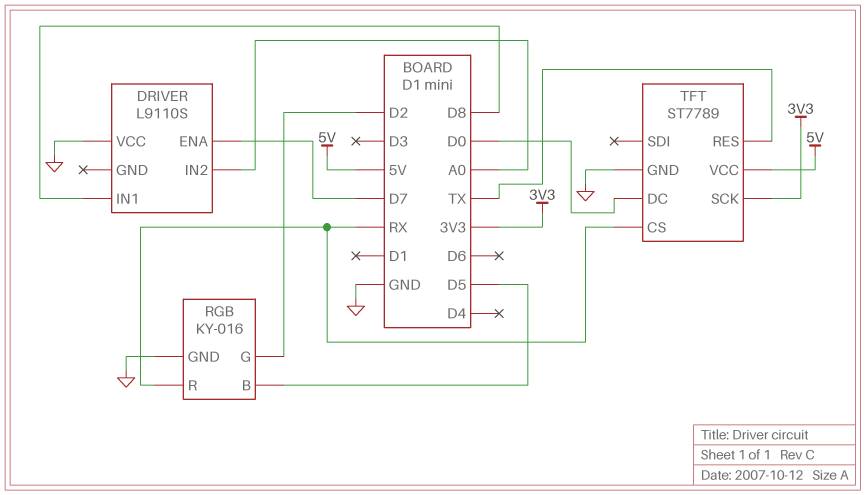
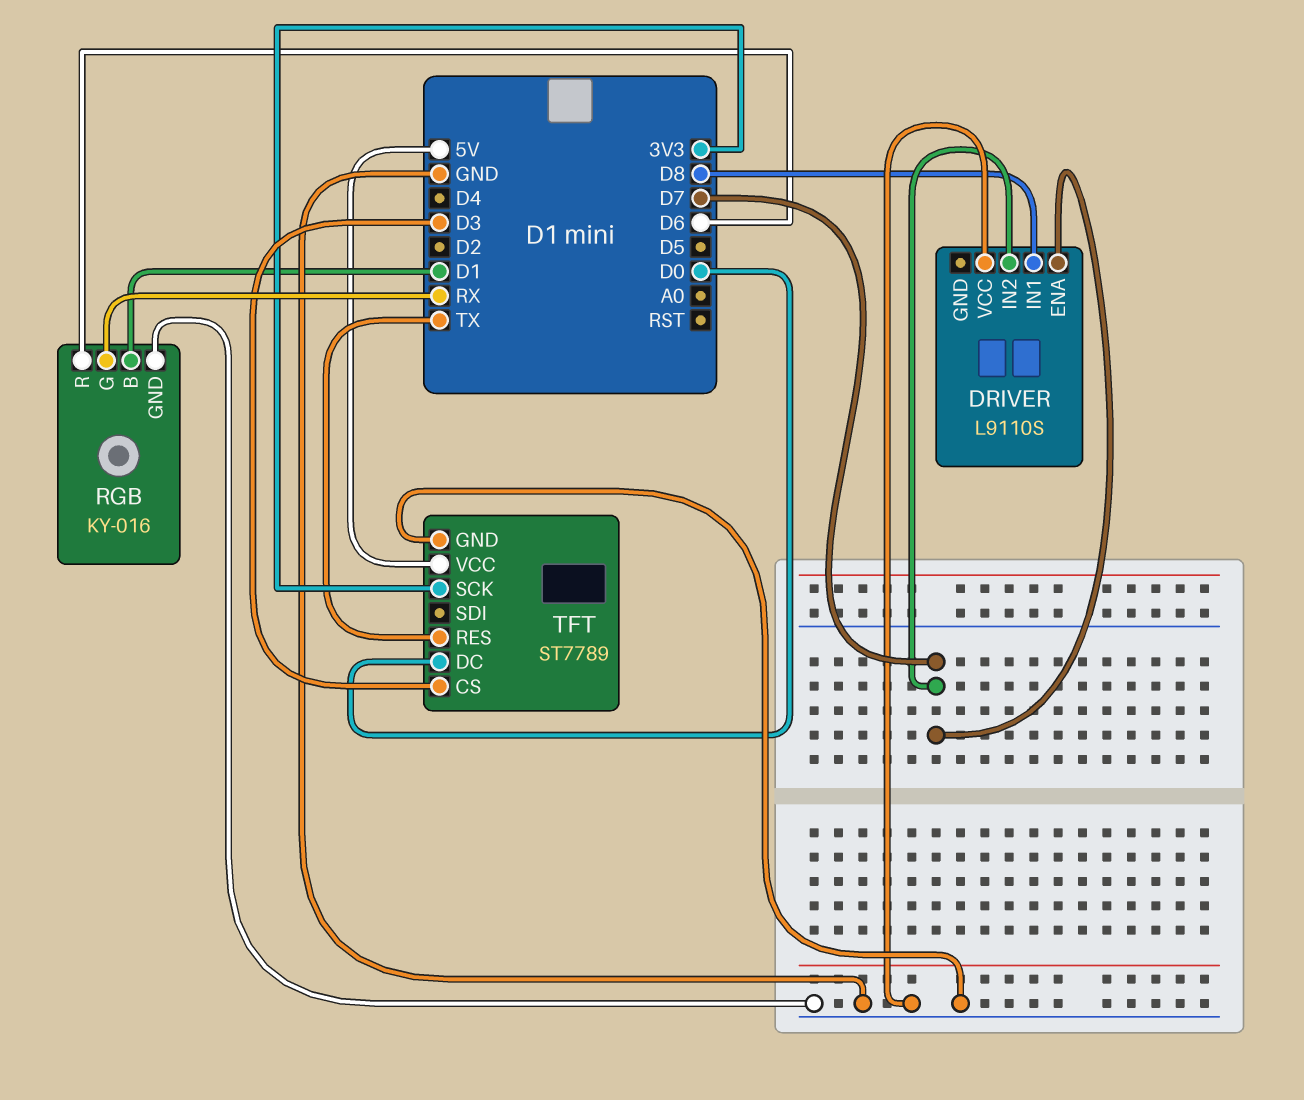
DRIVER pin IN2: A0 -> D7
RGB pin B: D5 -> D1
RGB pin G: D2 -> RX
RGB pin R: RX -> D6
TFT pin CS: RX -> D3

